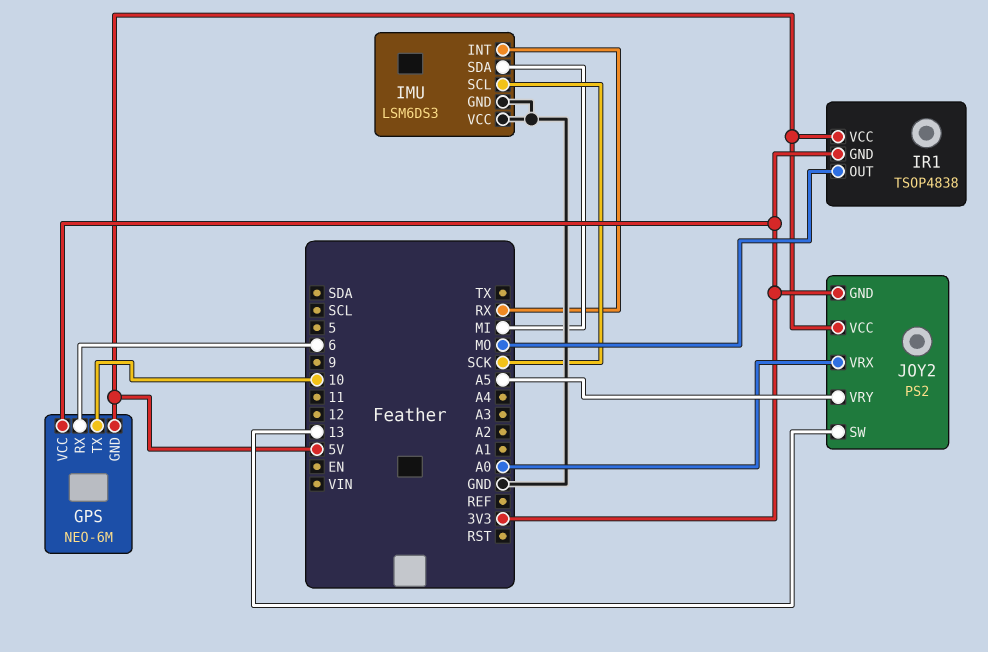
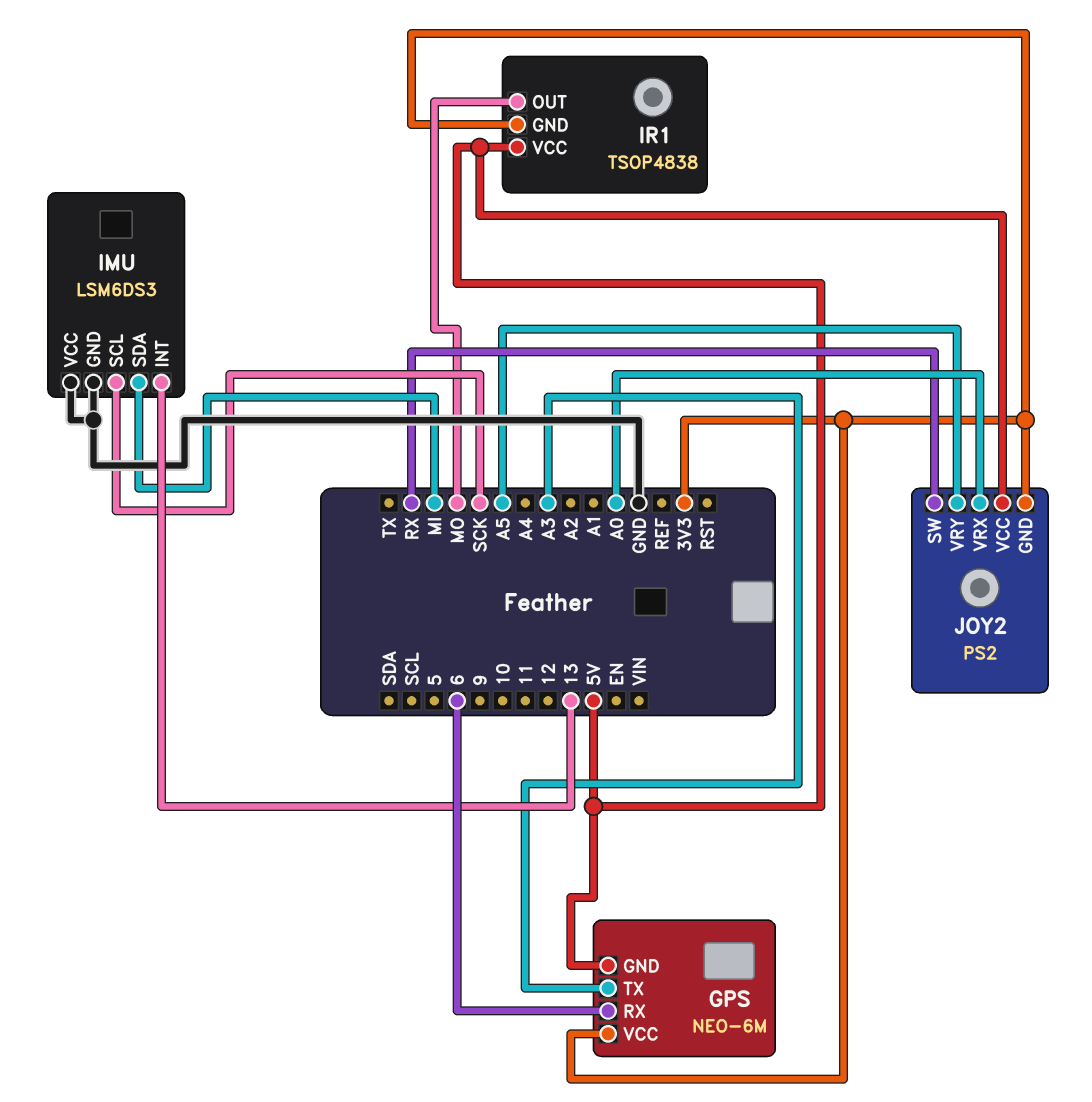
GPS pin TX: 10 -> A3
IMU pin INT: RX -> 13
JOY2 pin SW: 13 -> RX

